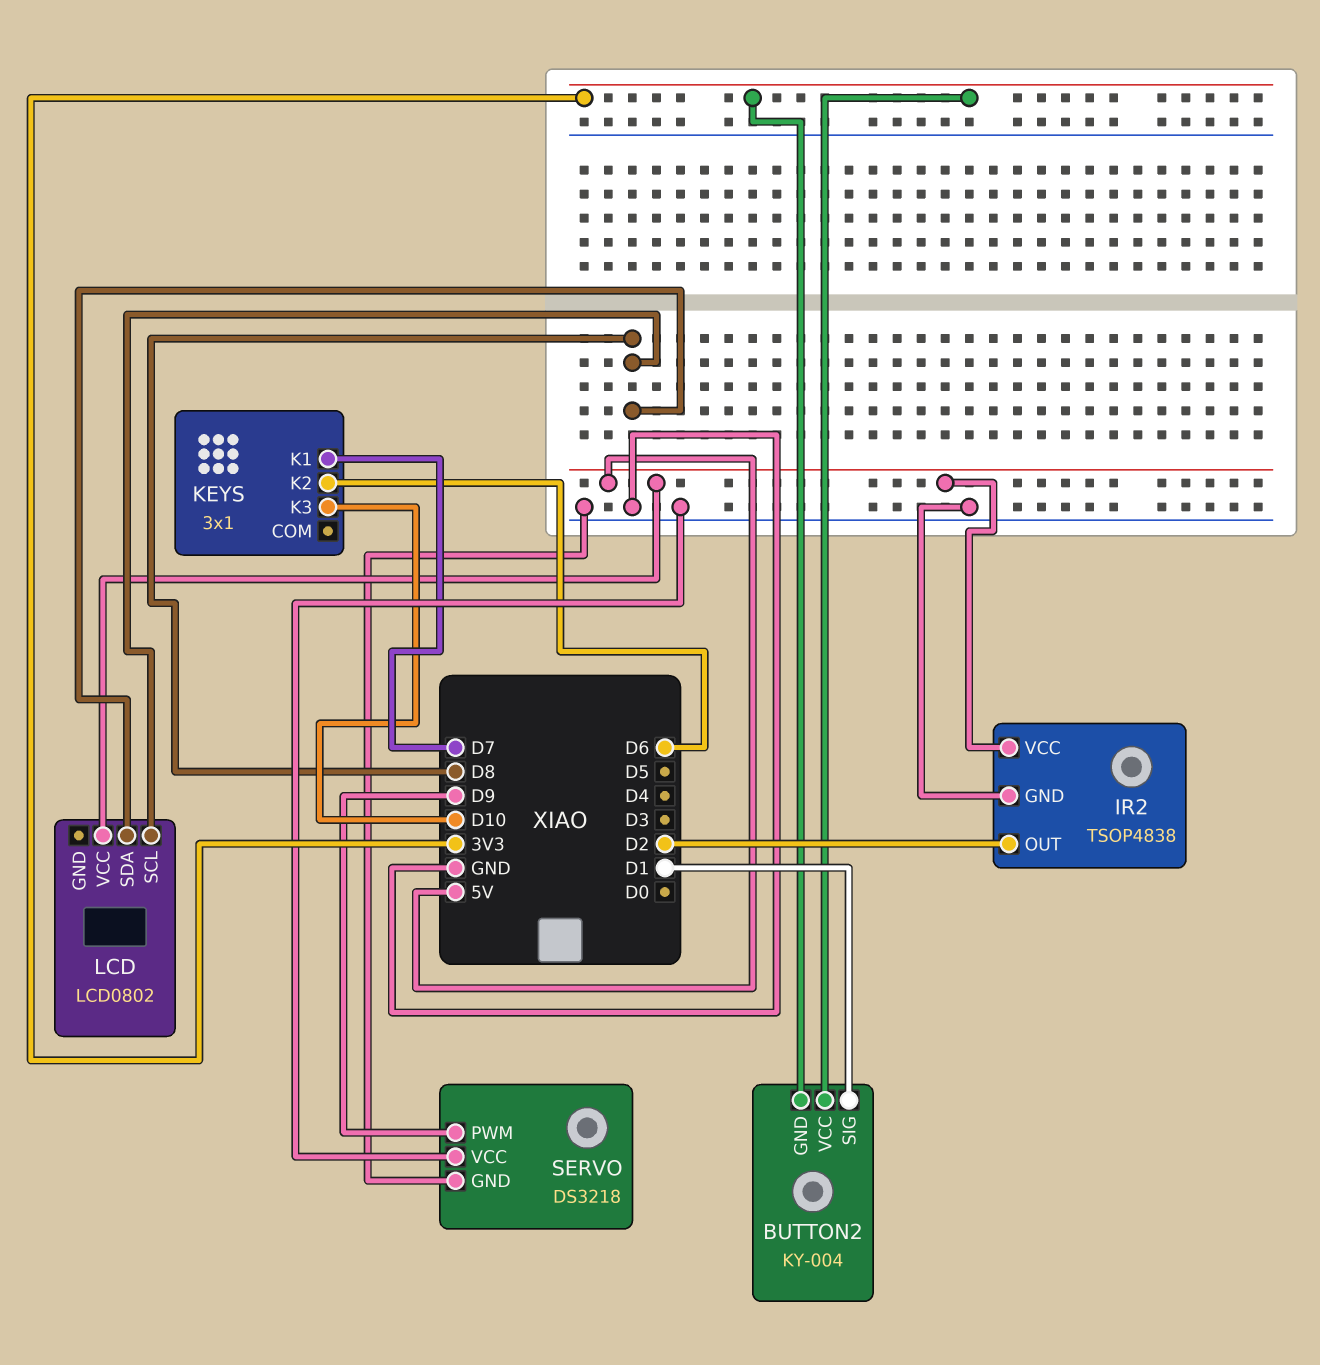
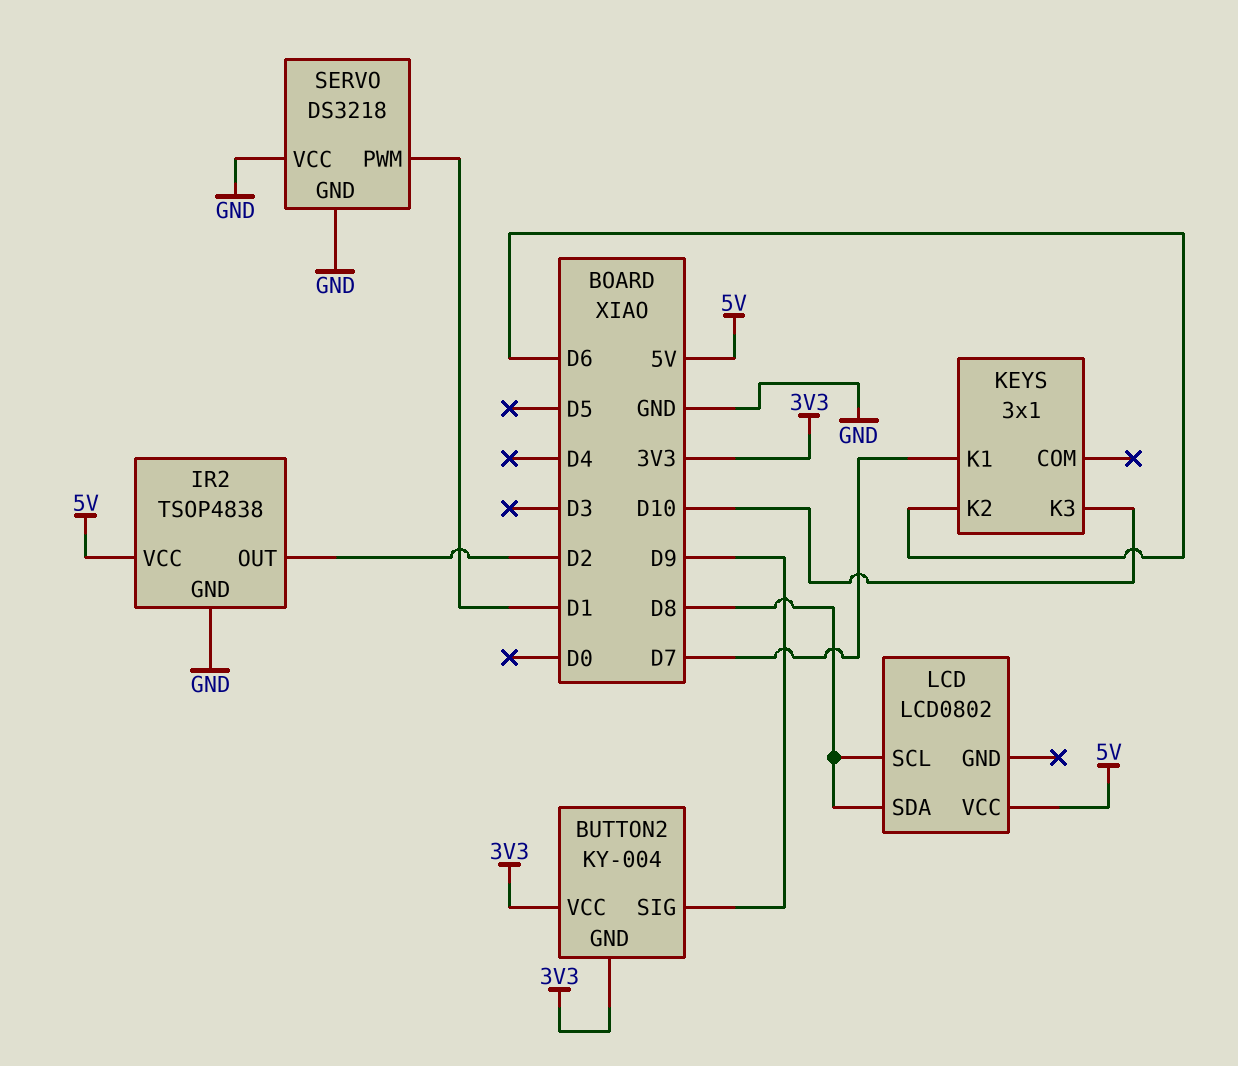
BUTTON2 pin SIG: D1 -> D9
SERVO pin PWM: D9 -> D1

